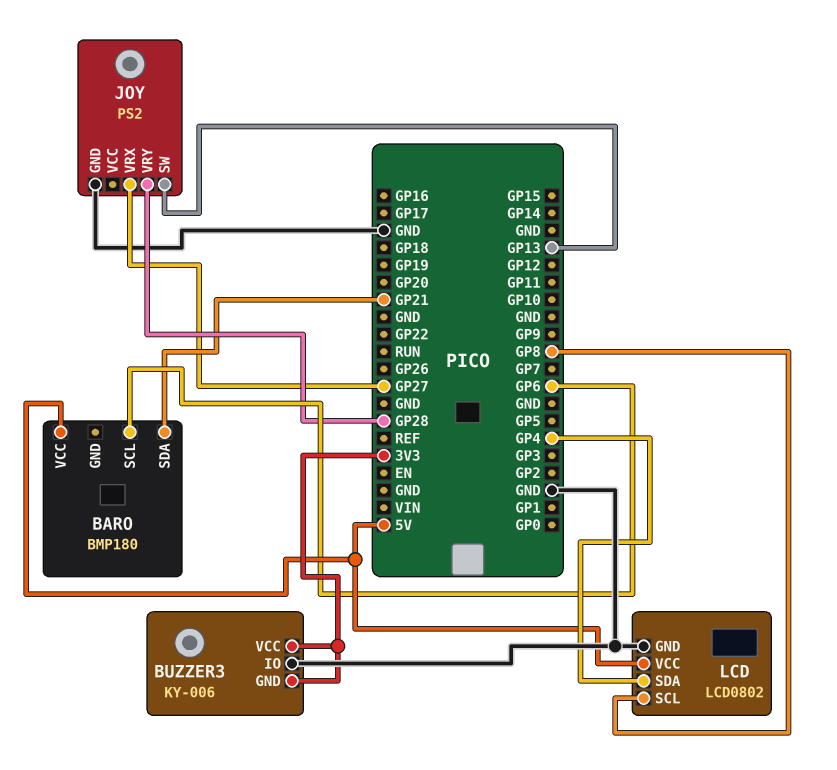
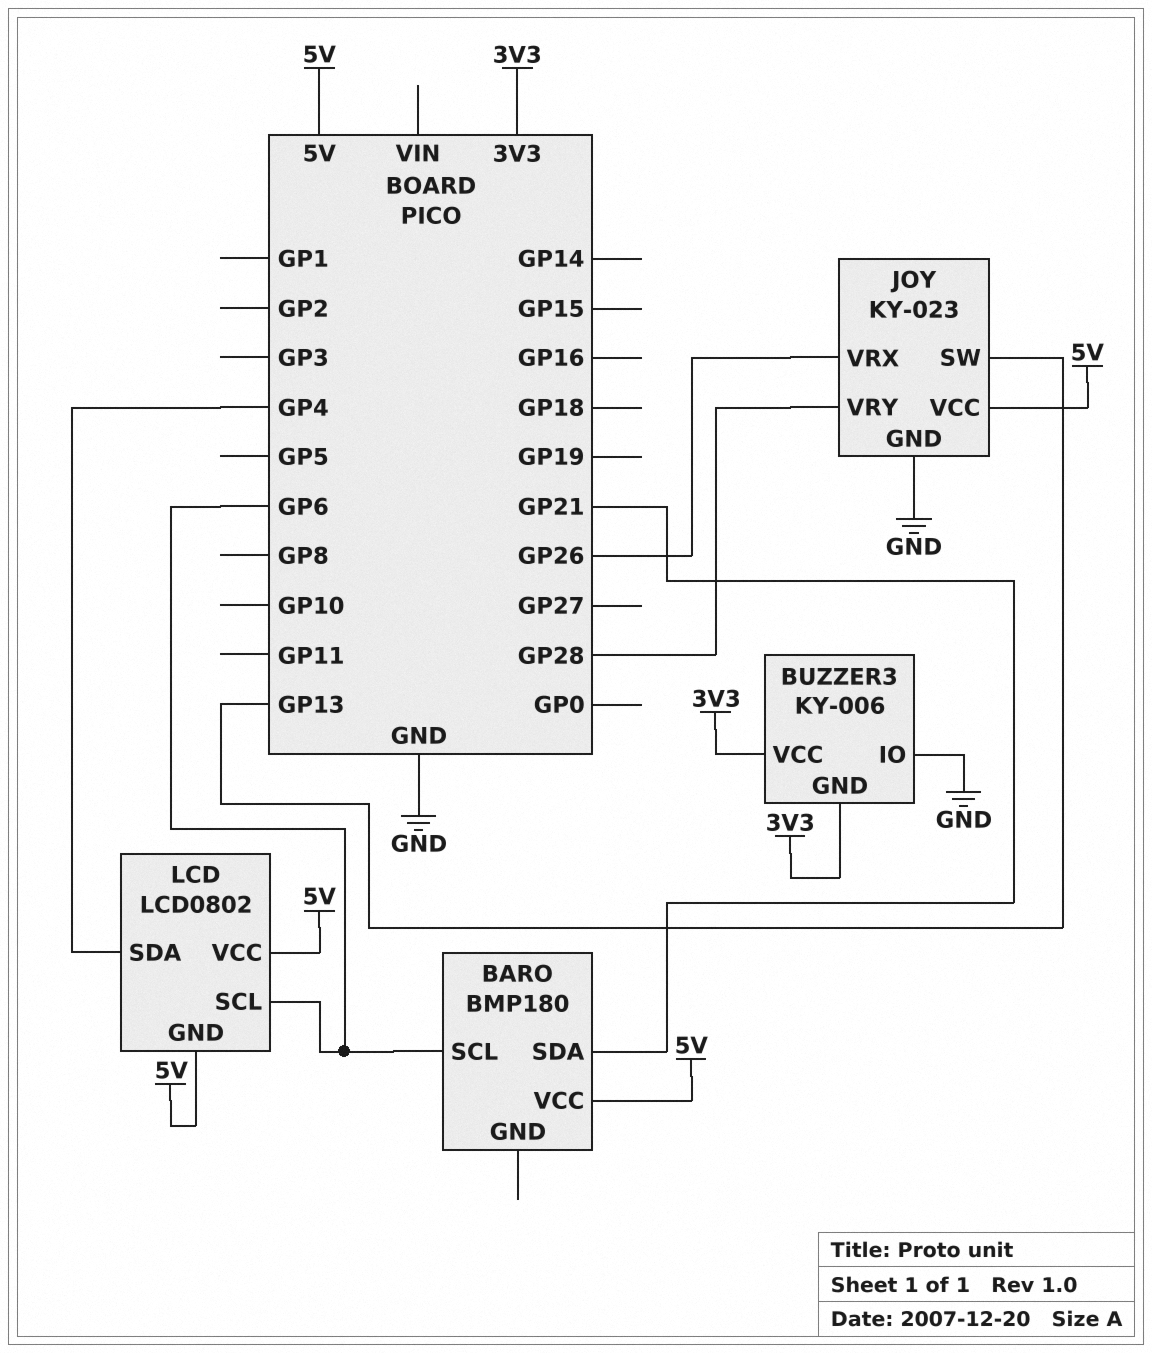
JOY: PS2 -> KY-023
JOY pin VCC: none -> 5V
JOY pin VRX: GP27 -> GP26
LCD pin GND: GND -> 5V
LCD pin SCL: GP8 -> GP6

